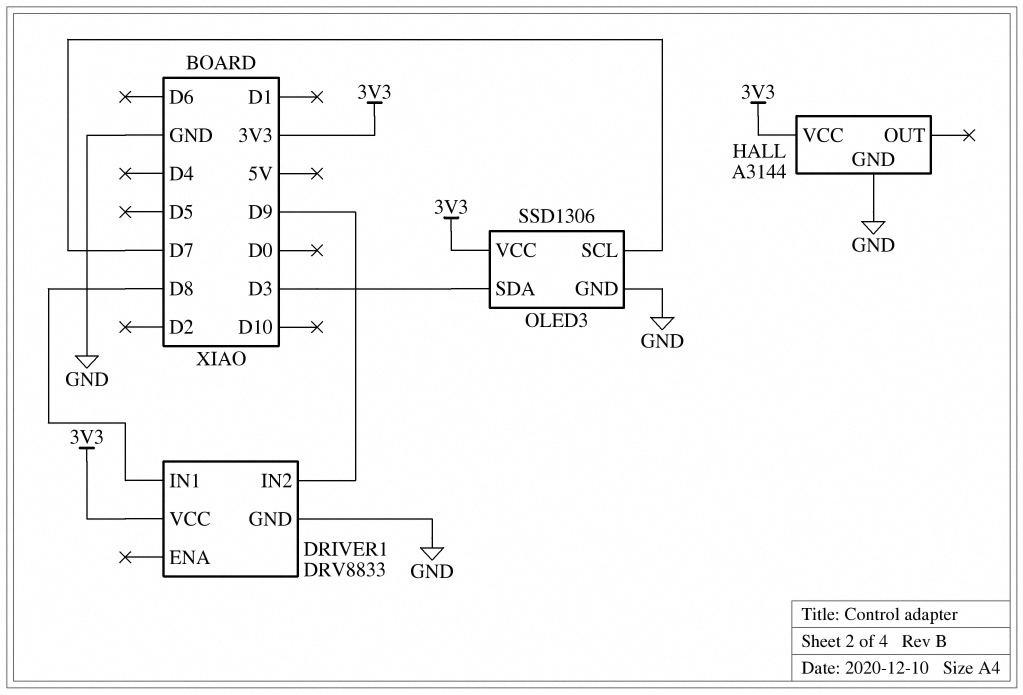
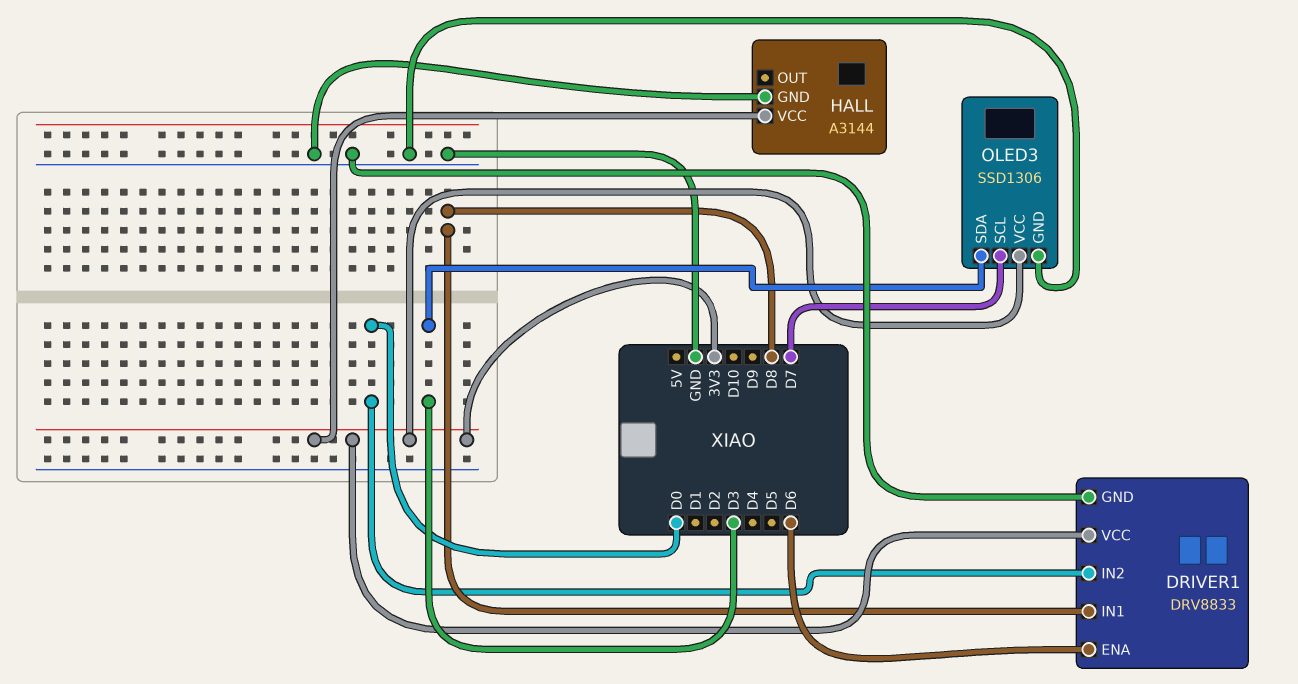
DRIVER1 pin ENA: none -> D6
DRIVER1 pin IN2: D9 -> D0

